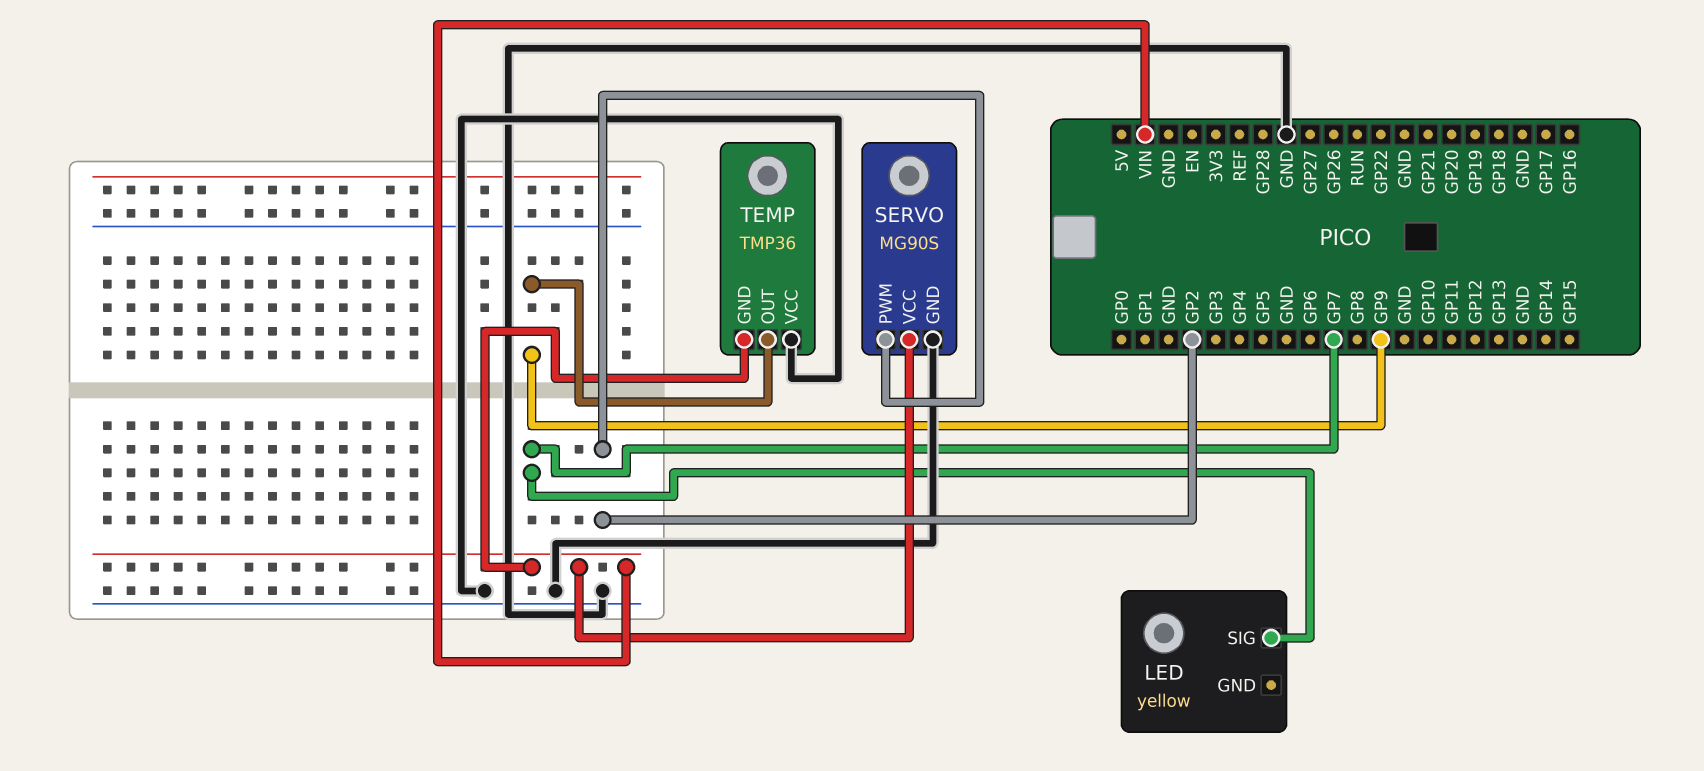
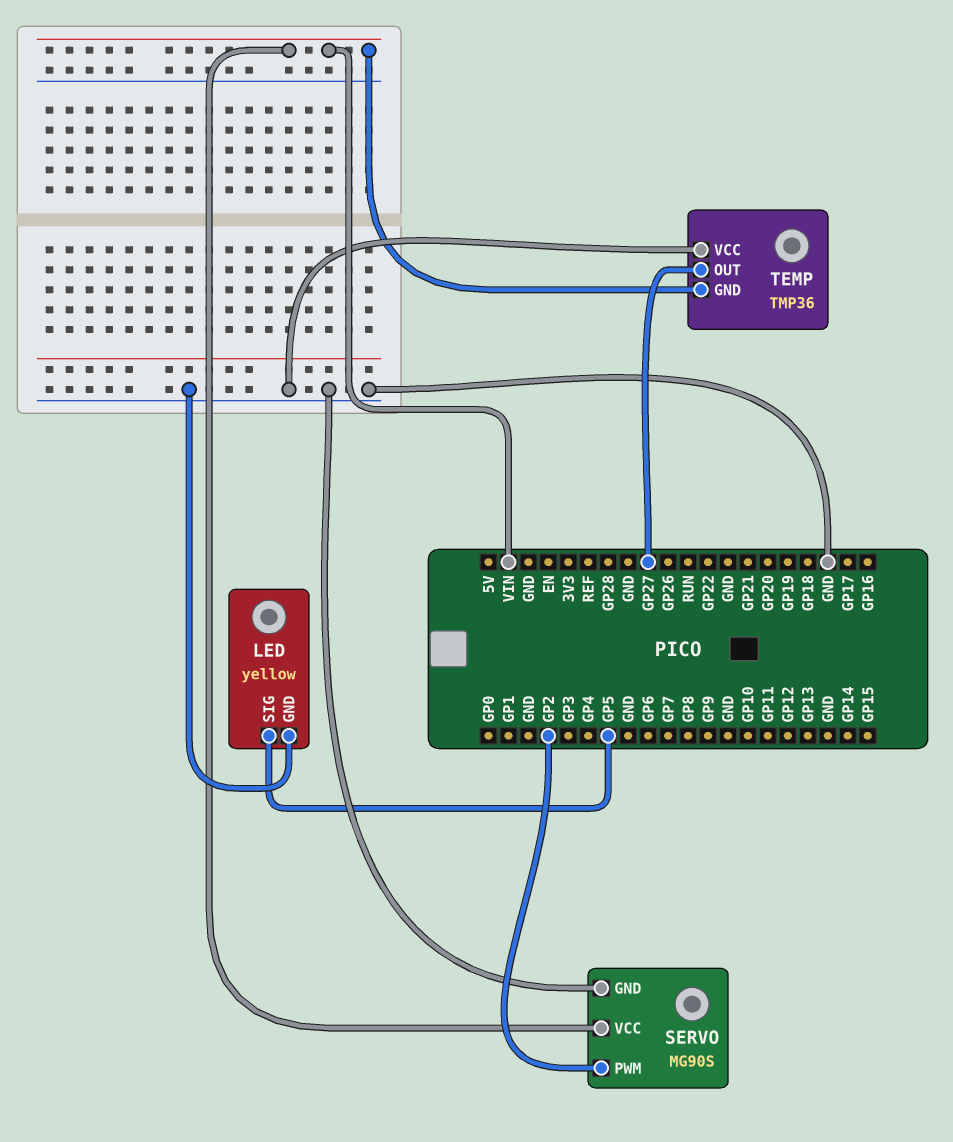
LED pin GND: none -> GND
LED pin SIG: GP7 -> GP5
TEMP pin OUT: GP9 -> GP27

